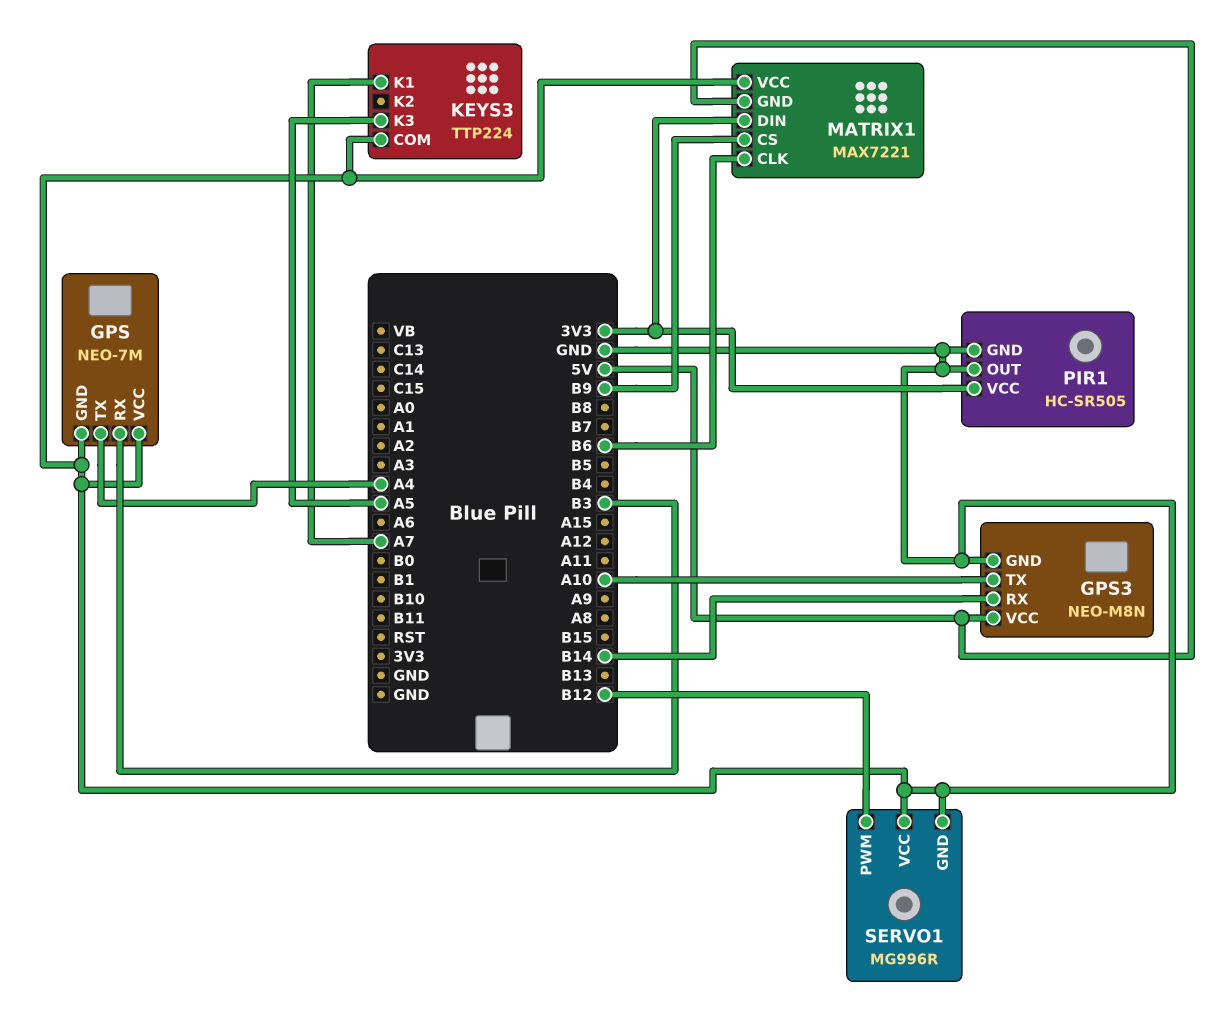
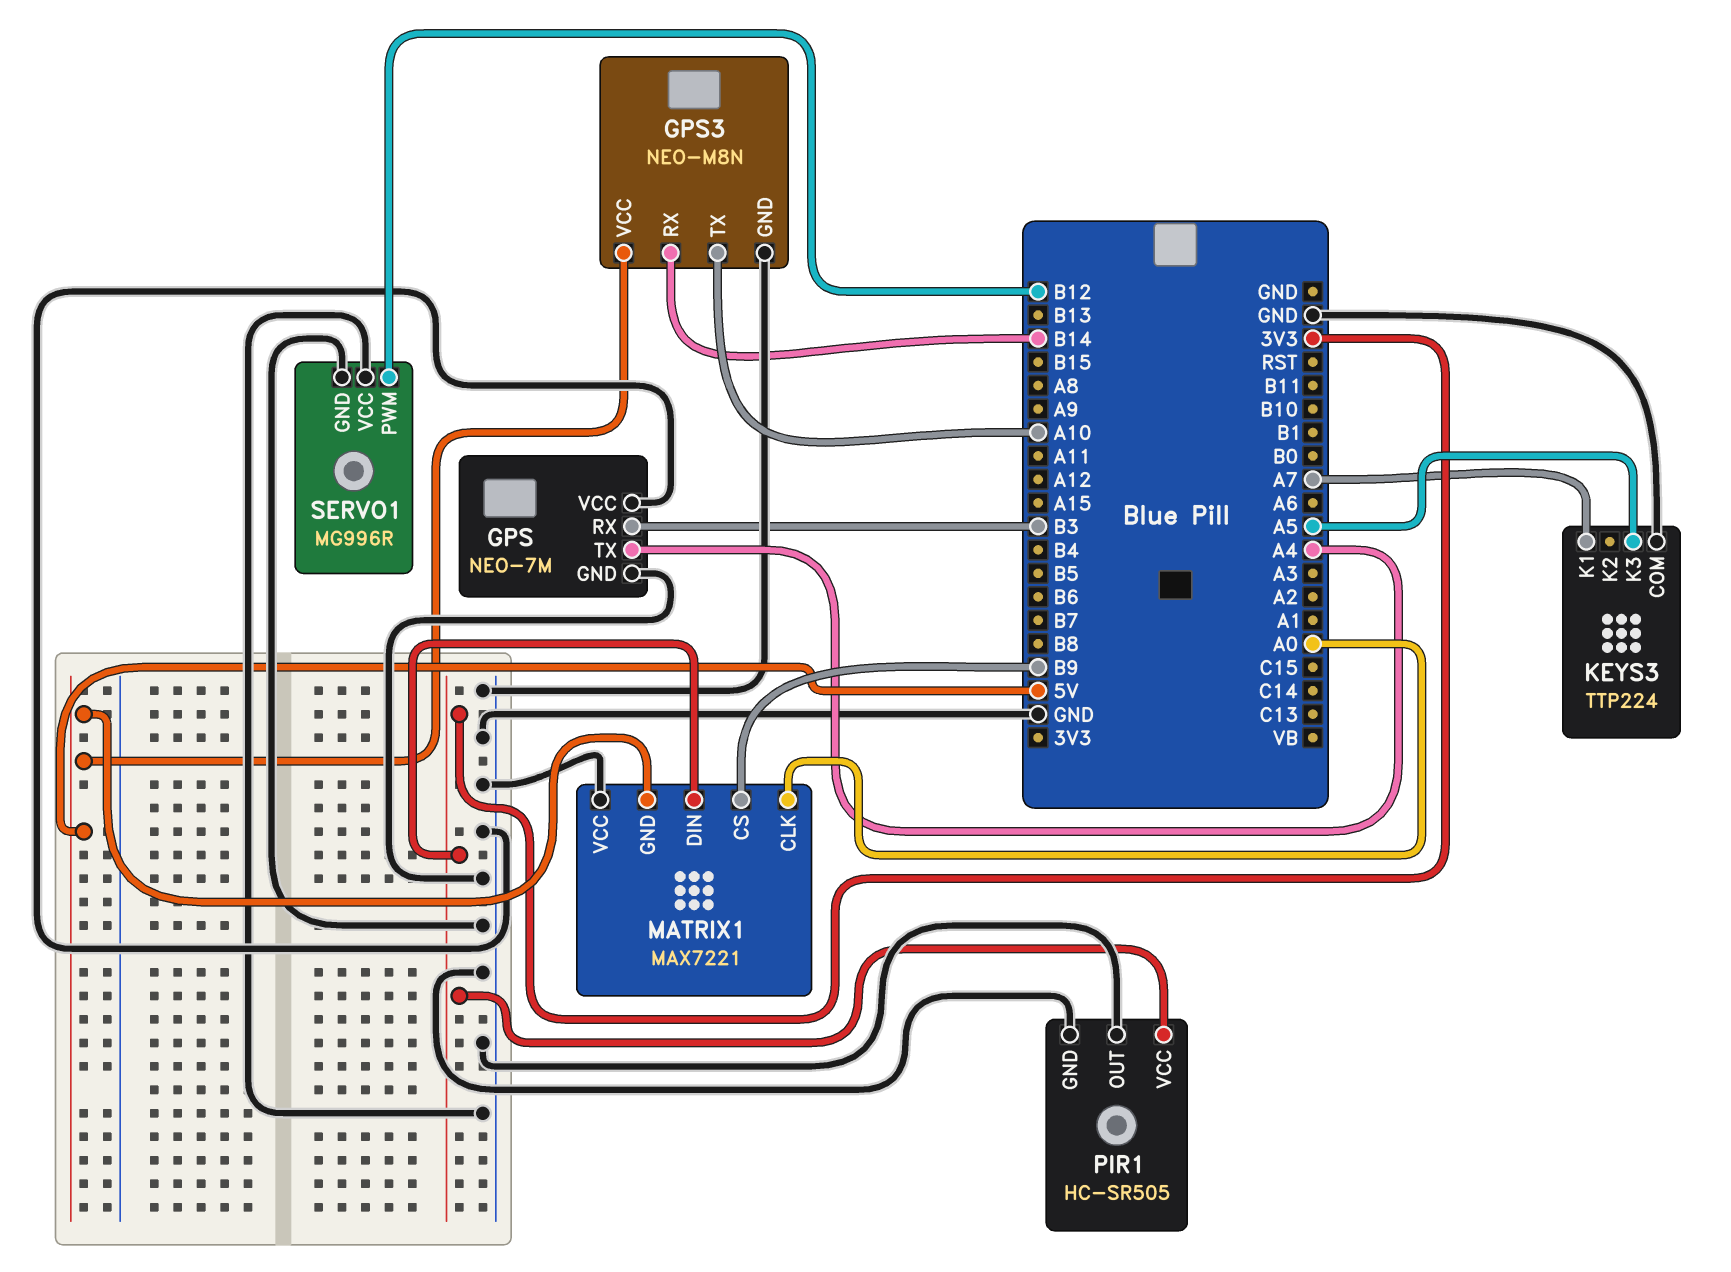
MATRIX1 pin CLK: B6 -> A0

